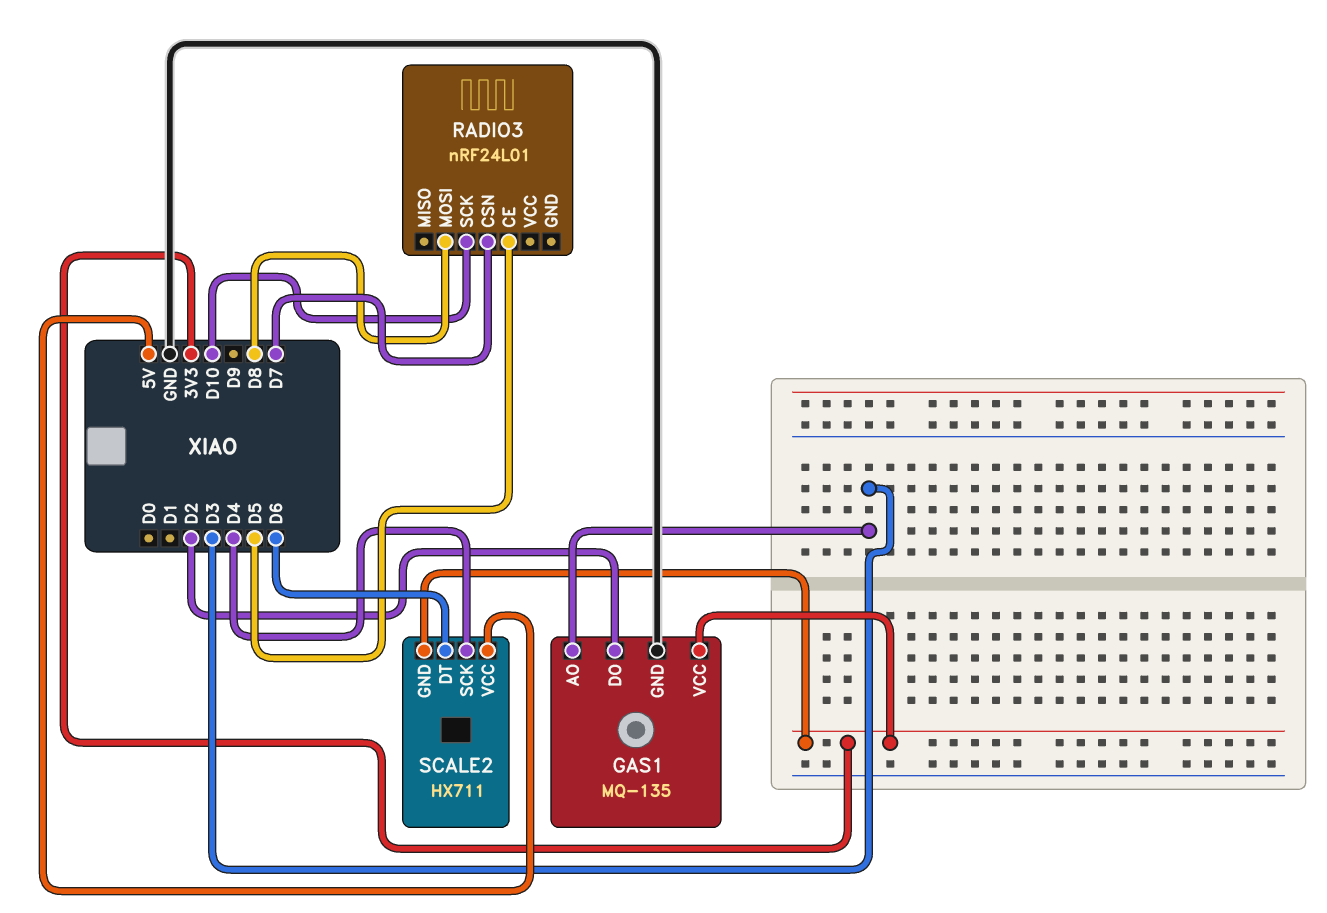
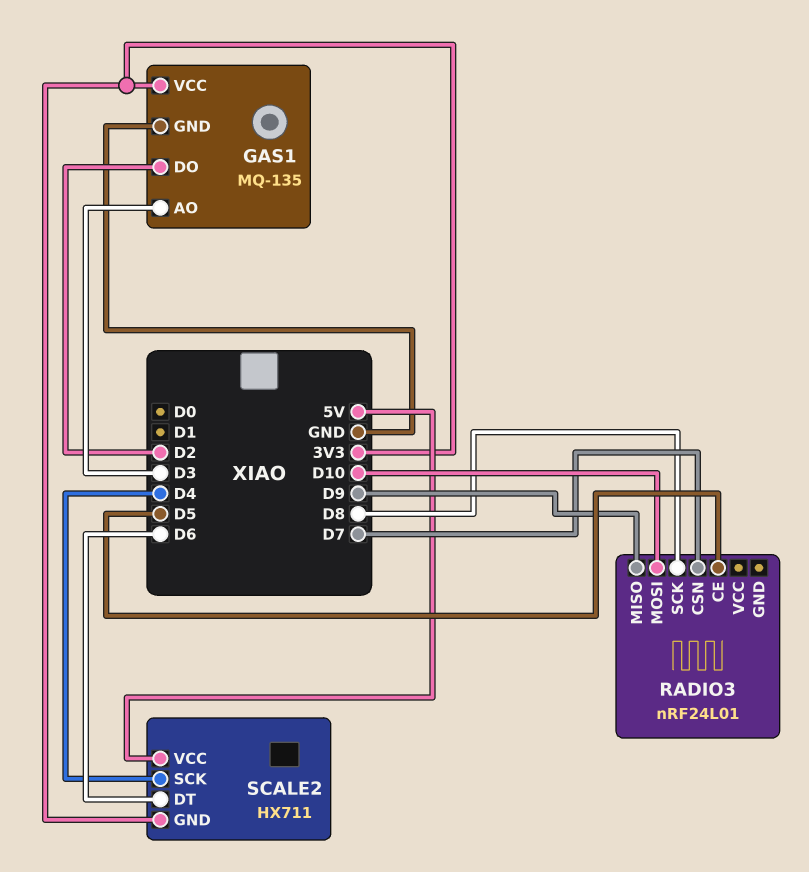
RADIO3 pin MISO: none -> D9
RADIO3 pin MOSI: D8 -> D10
RADIO3 pin SCK: D10 -> D8

